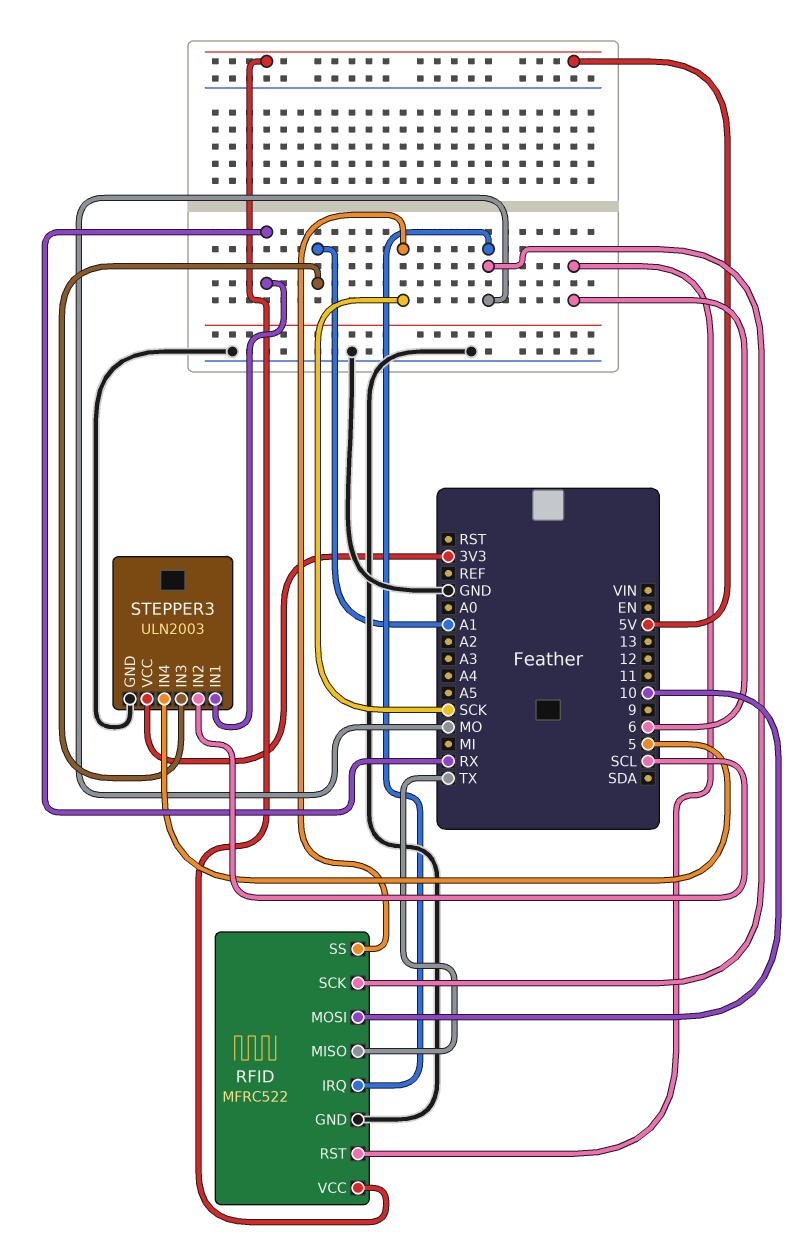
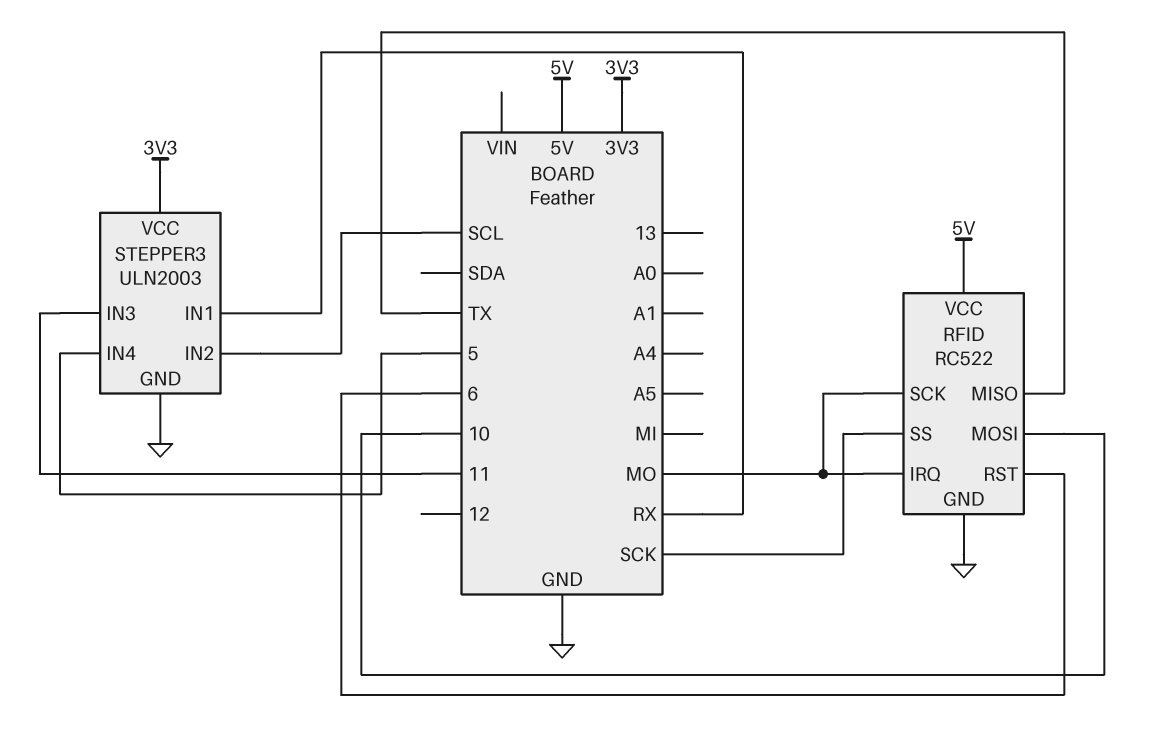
RFID: MFRC522 -> RC522
STEPPER3 pin IN3: A1 -> 11

